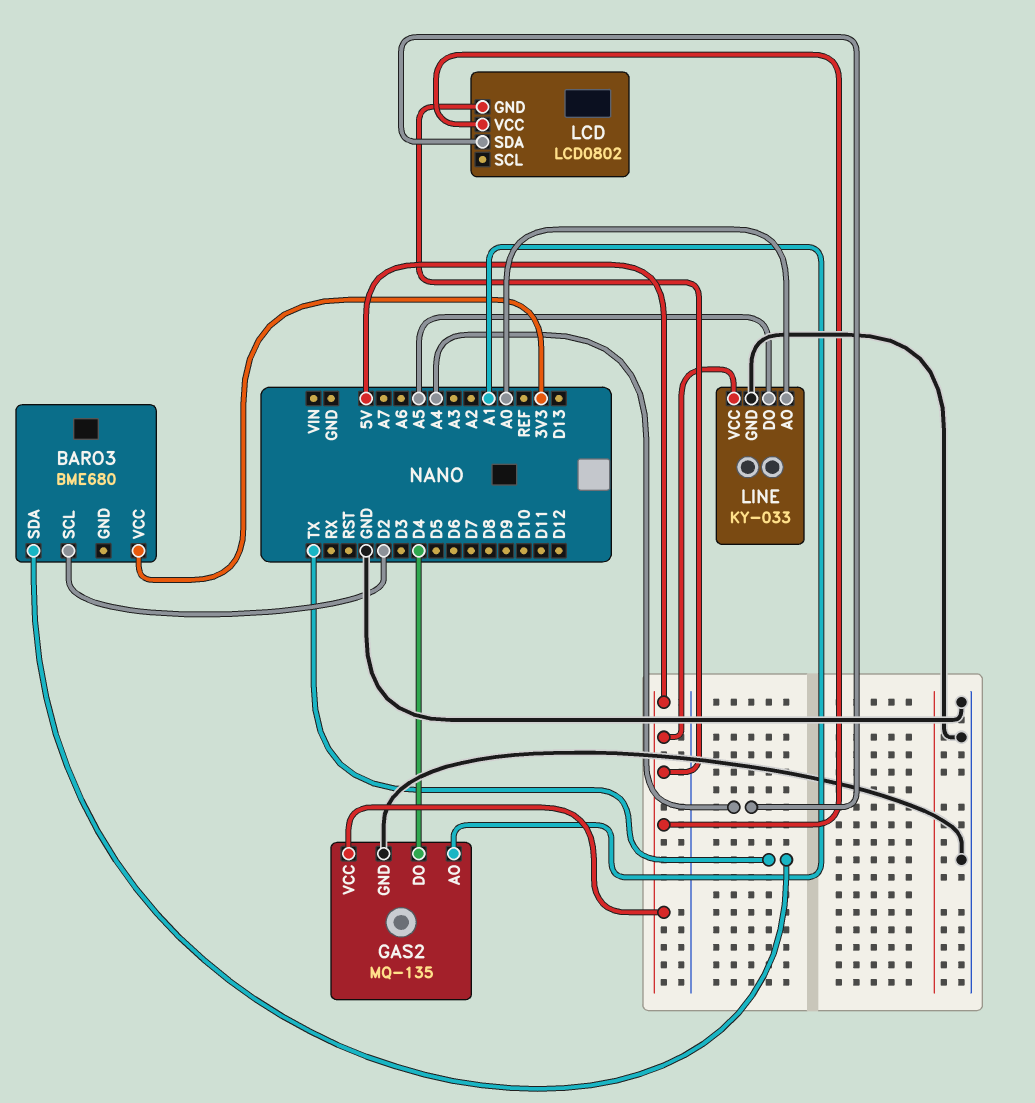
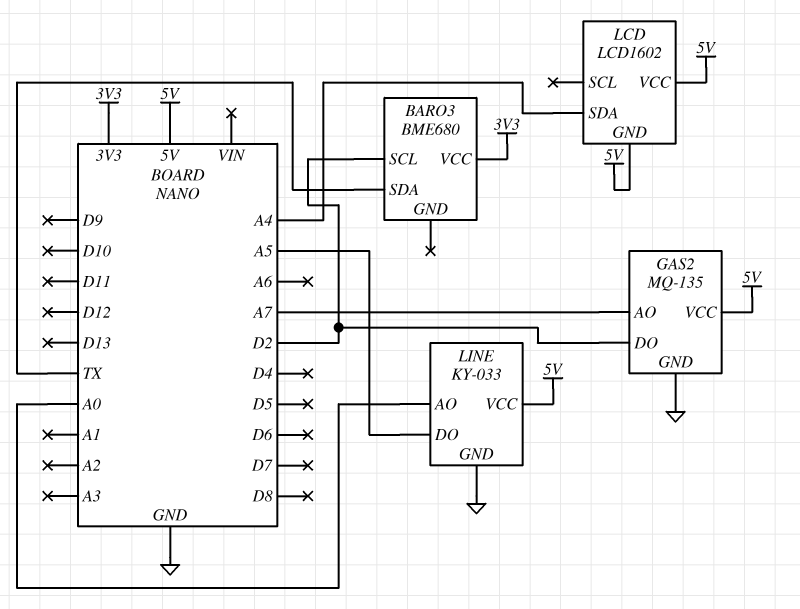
GAS2 pin AO: A1 -> A7
GAS2 pin DO: D4 -> D2
LCD: LCD0802 -> LCD1602

